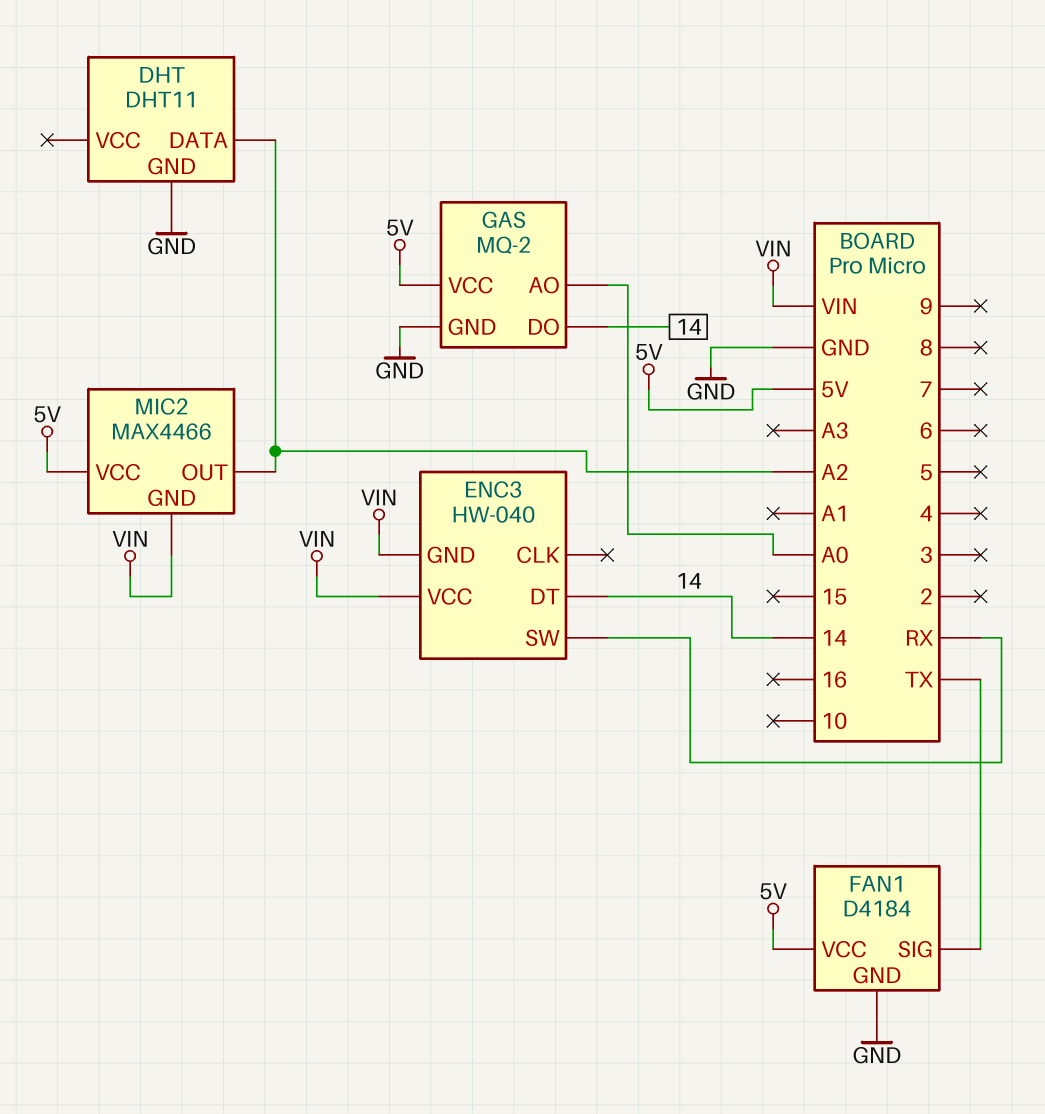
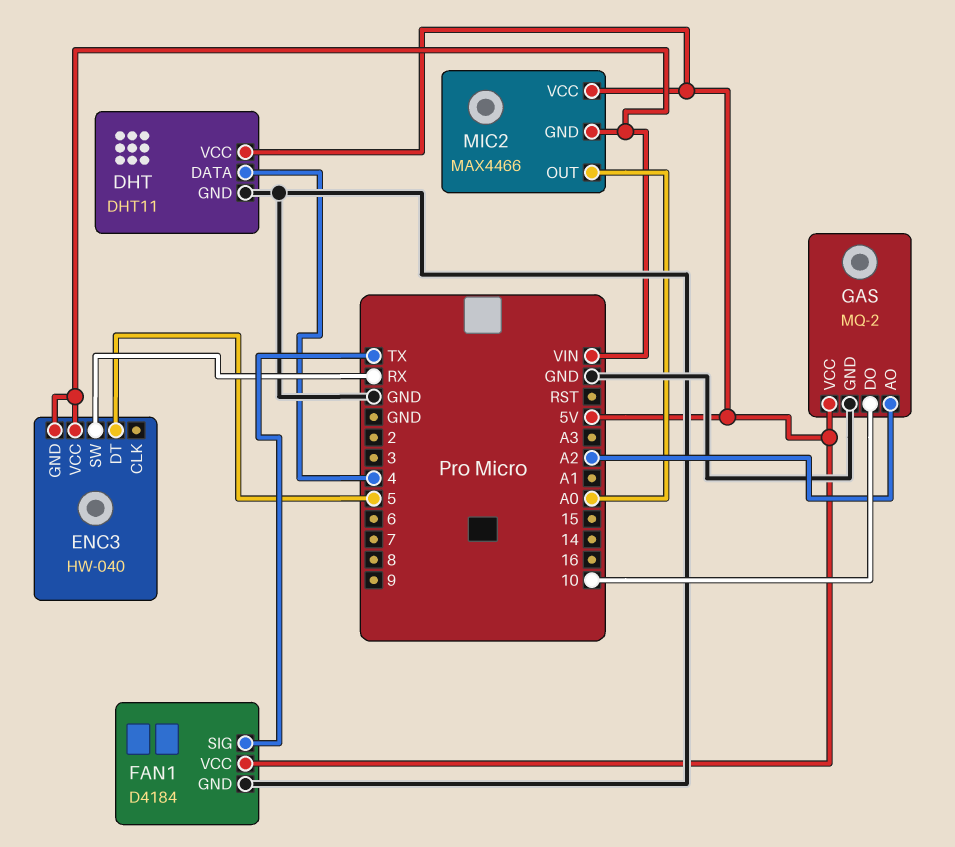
DHT pin DATA: A2 -> 4
DHT pin VCC: none -> 5V
ENC3 pin DT: 14 -> 5
GAS pin AO: A0 -> A2
GAS pin DO: 14 -> 10
MIC2 pin OUT: A2 -> A0

